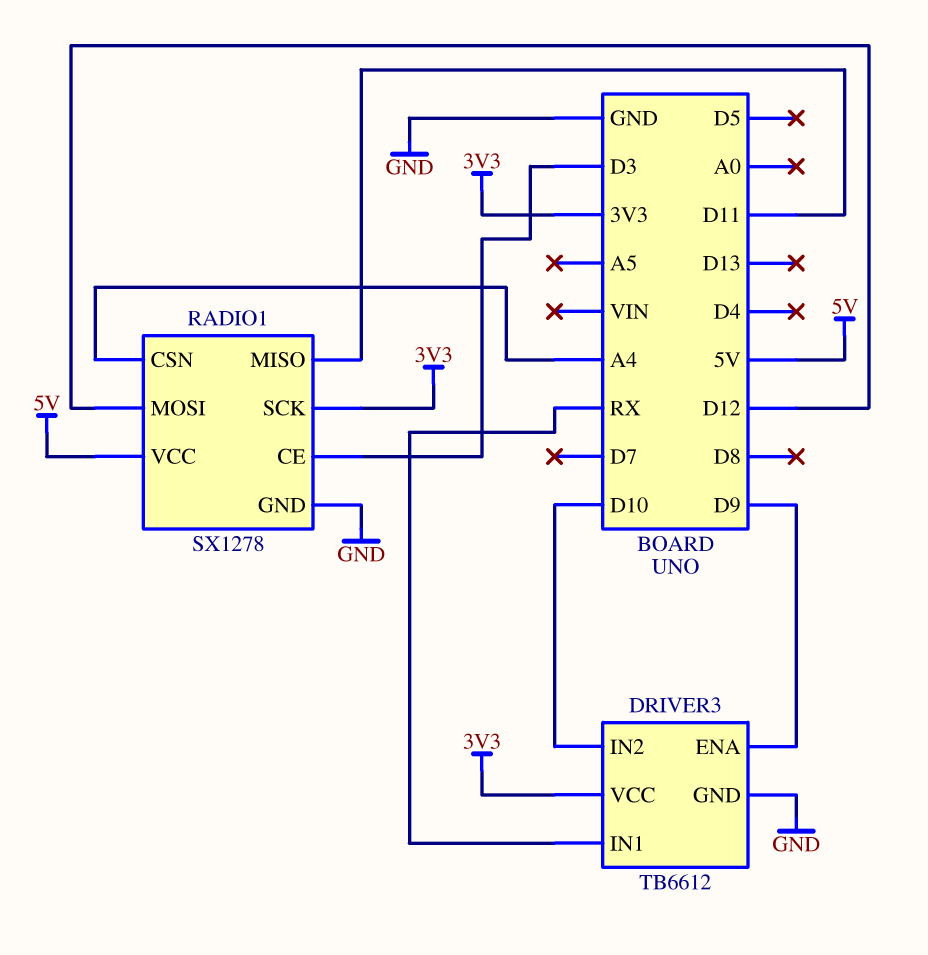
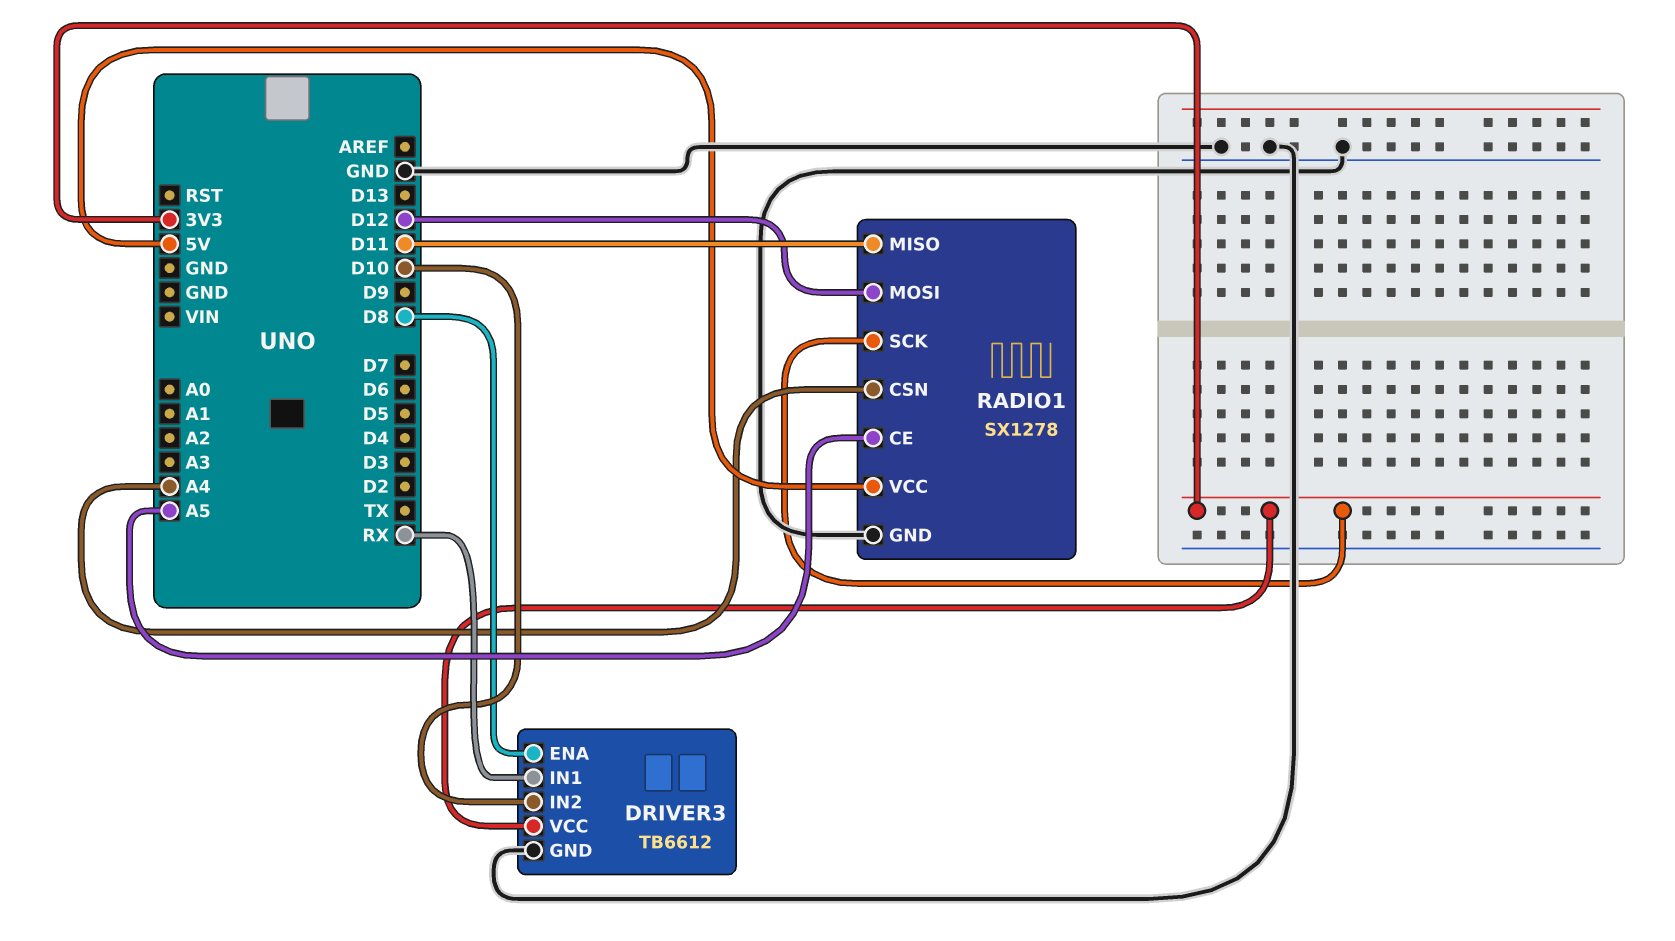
DRIVER3 pin ENA: D9 -> D8
RADIO1 pin CE: D3 -> A5

